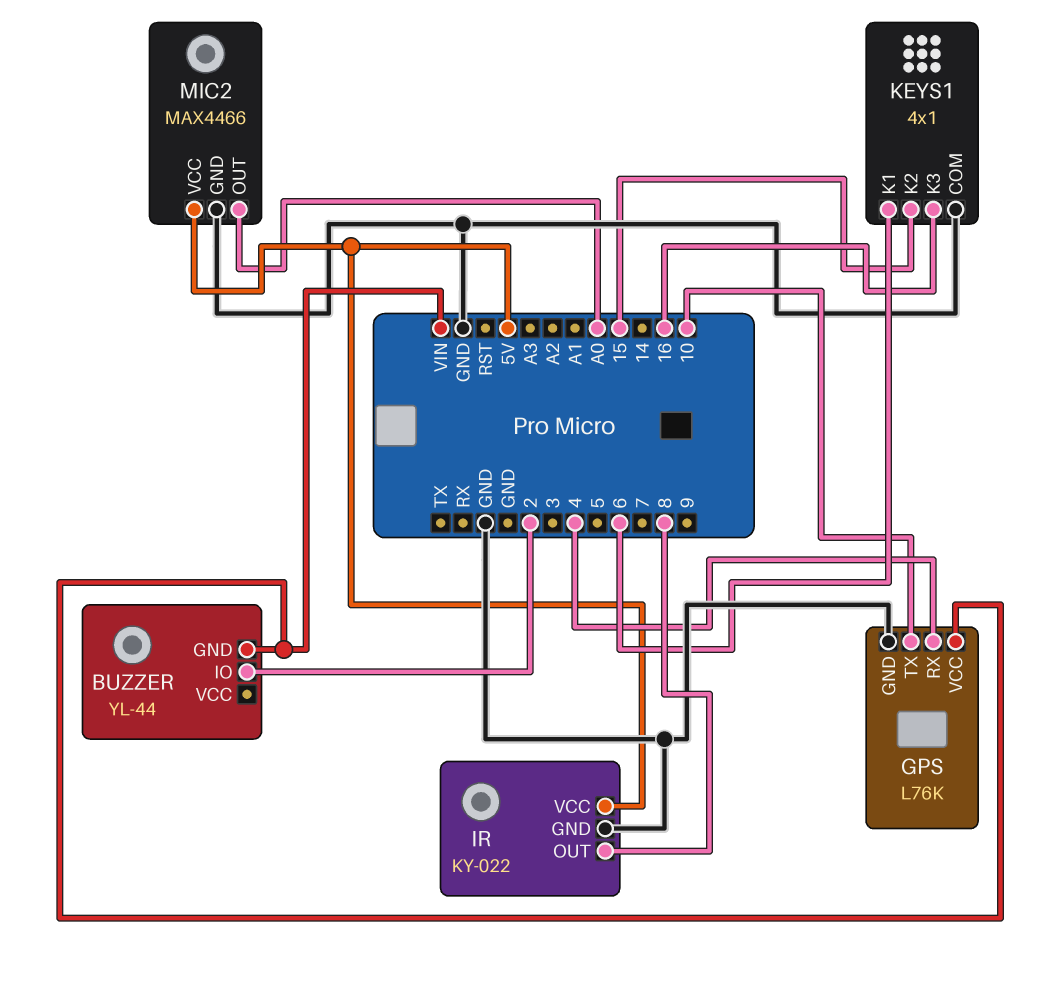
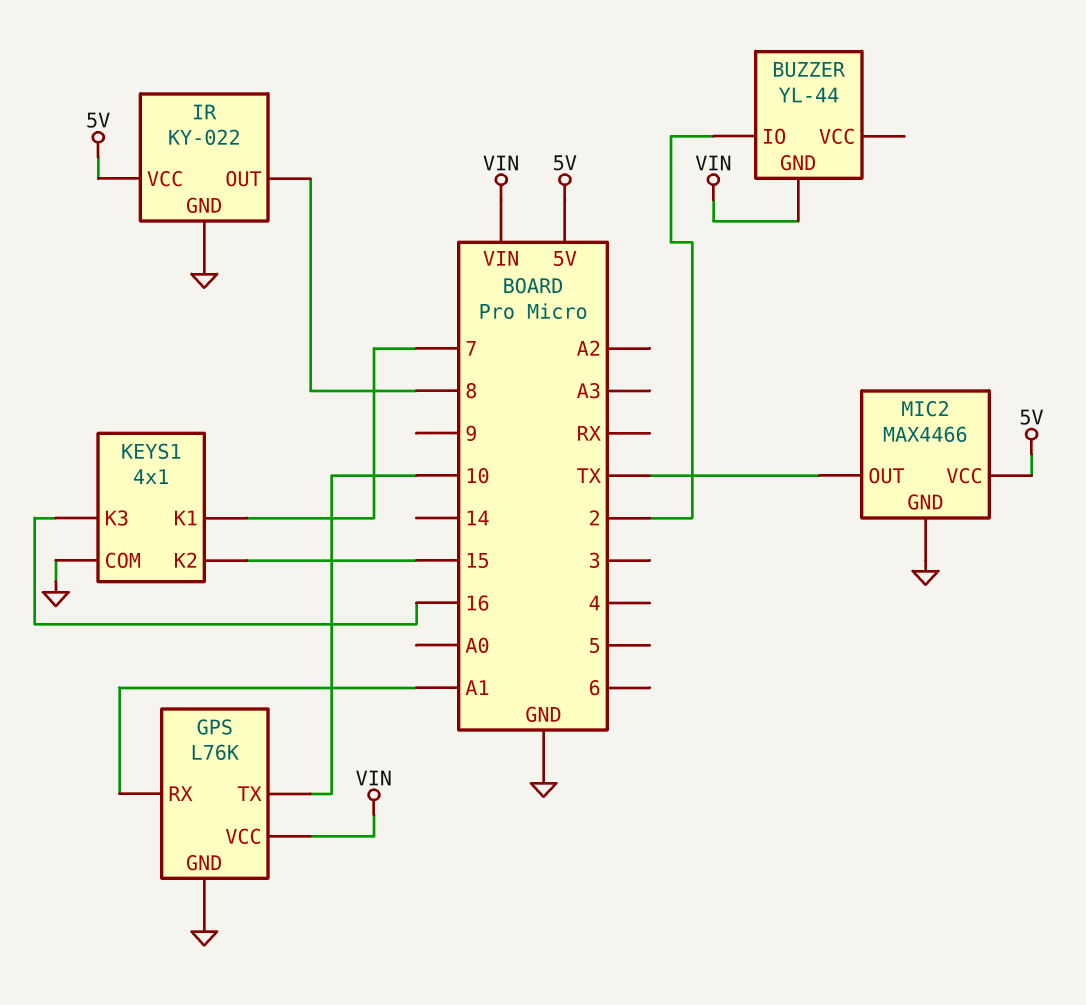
GPS pin RX: 4 -> A1
KEYS1 pin K1: 6 -> 7
MIC2 pin OUT: A0 -> TX

